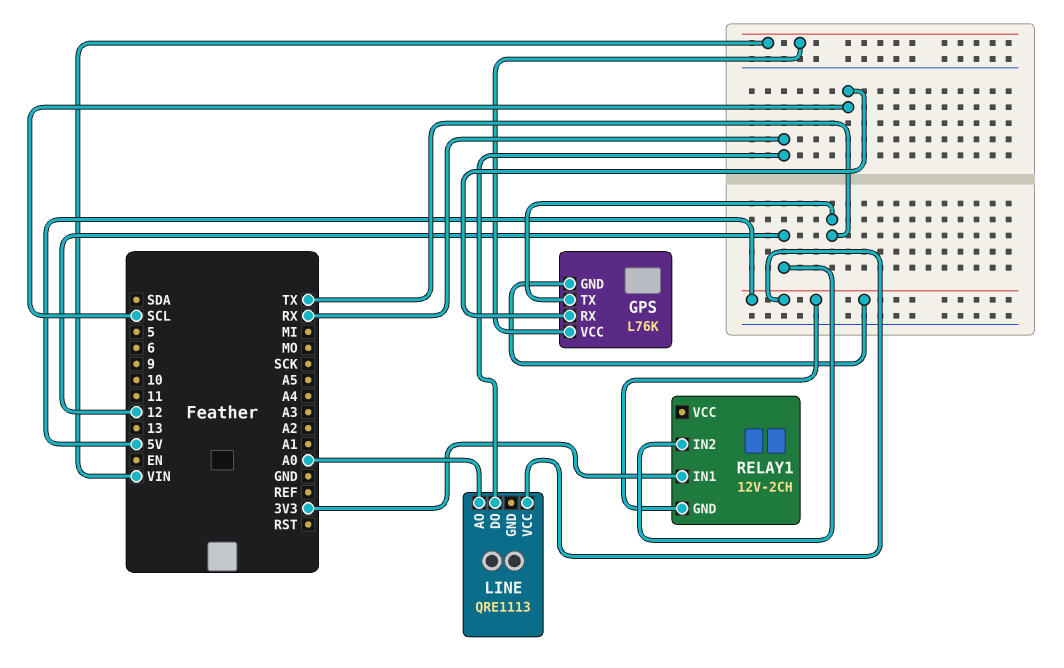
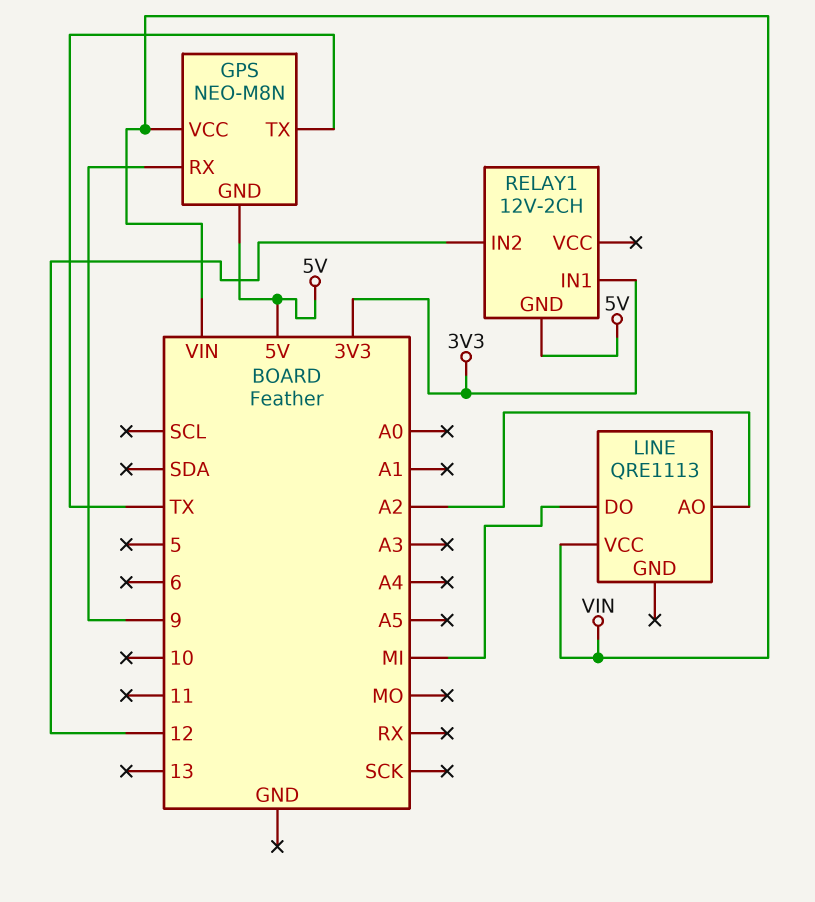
GPS: L76K -> NEO-M8N
GPS pin RX: SCL -> 9
LINE pin AO: A0 -> A2
LINE pin DO: RX -> MI
LINE pin VCC: 5V -> VIN

